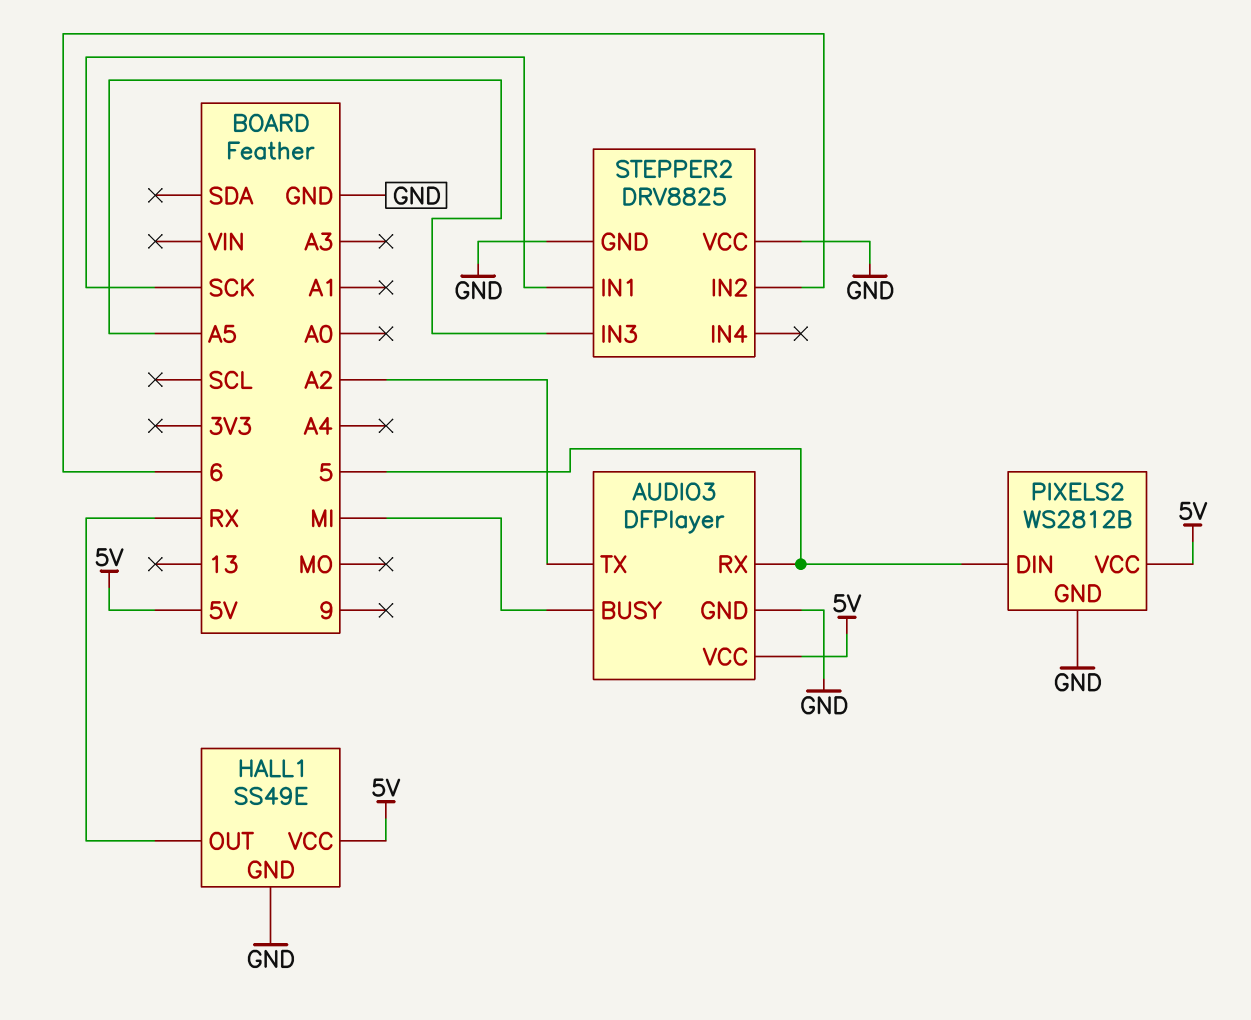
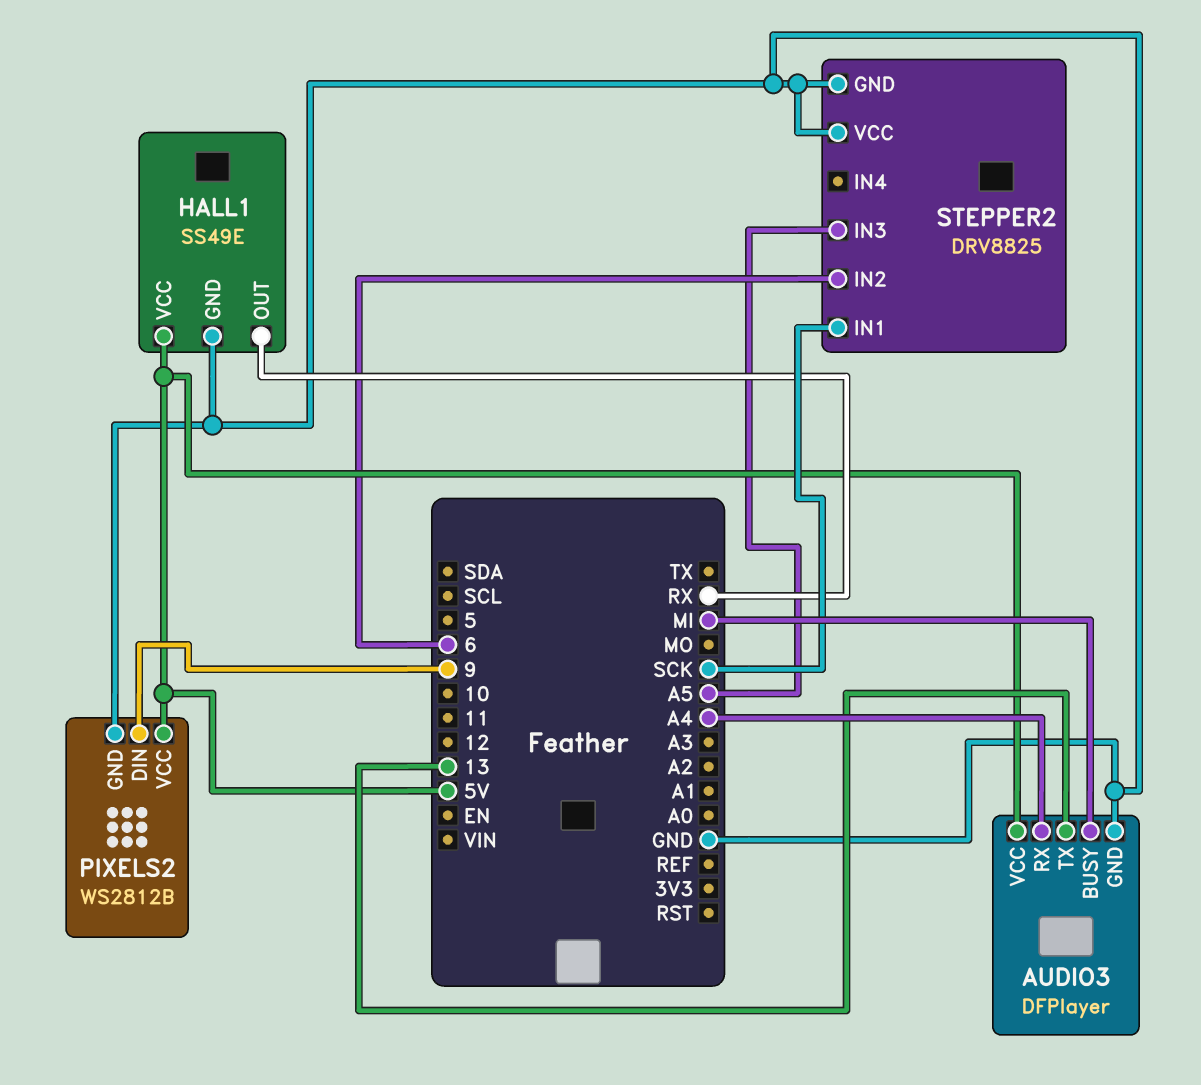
AUDIO3 pin RX: 5 -> A4
AUDIO3 pin TX: A2 -> 13
PIXELS2 pin DIN: 5 -> 9

